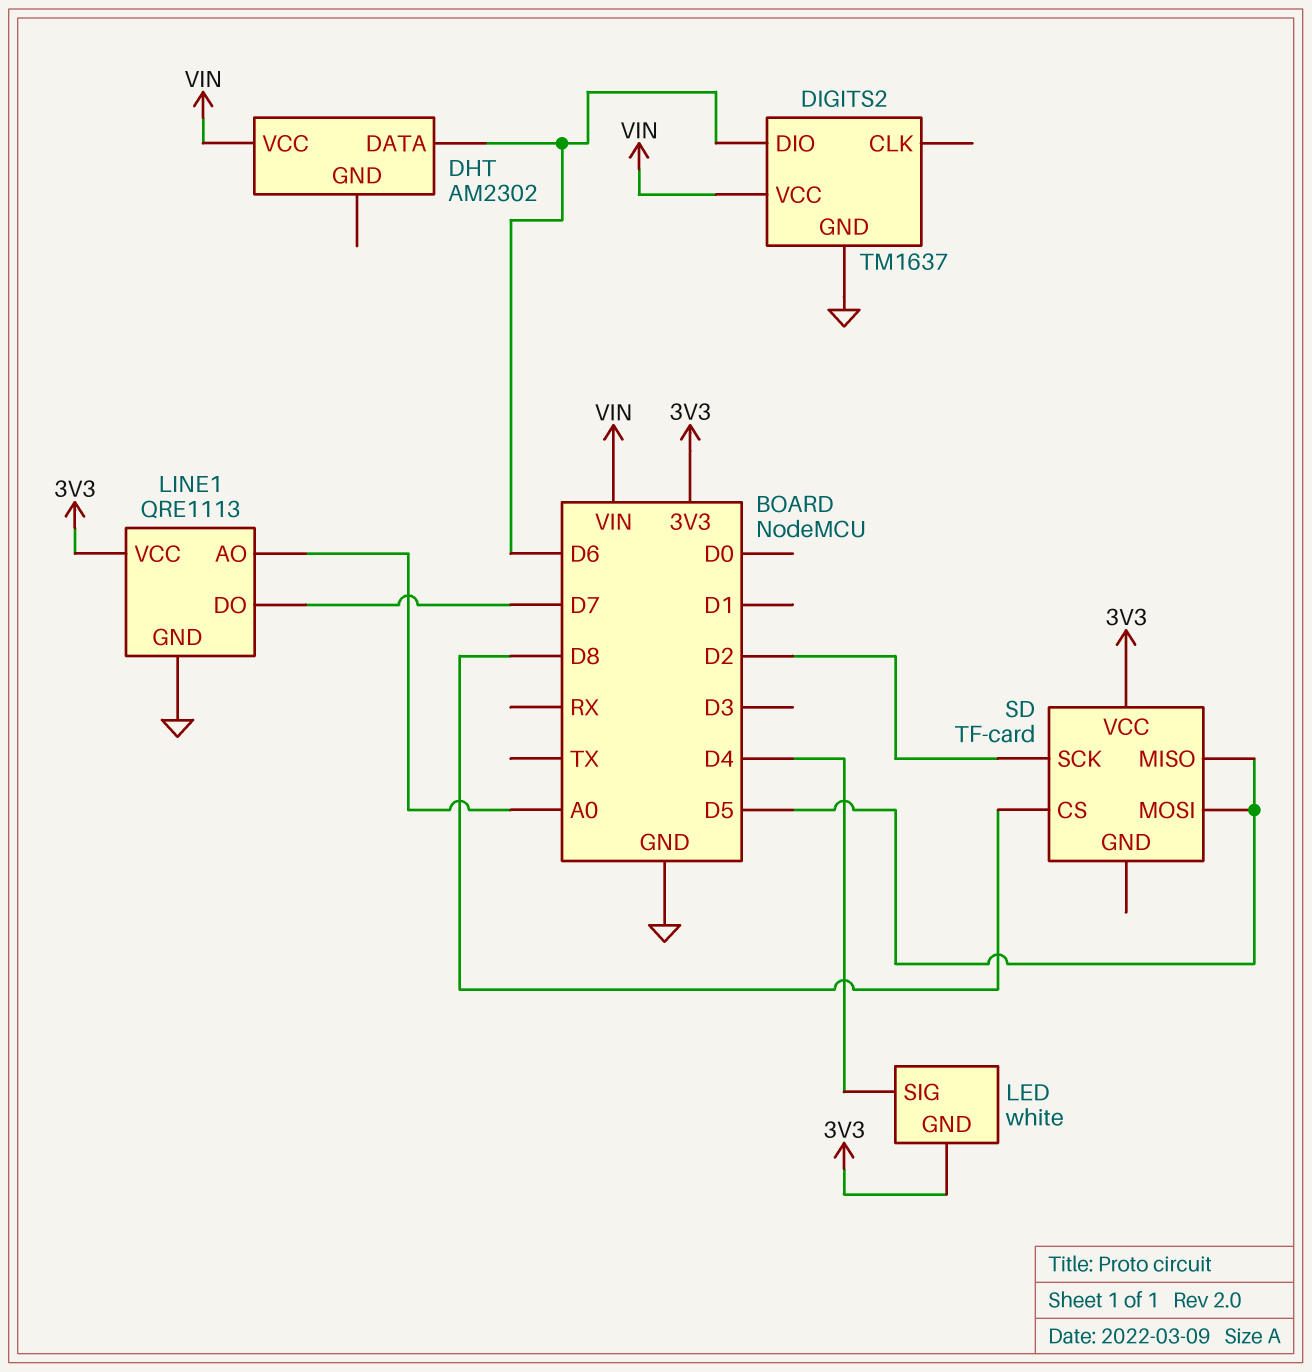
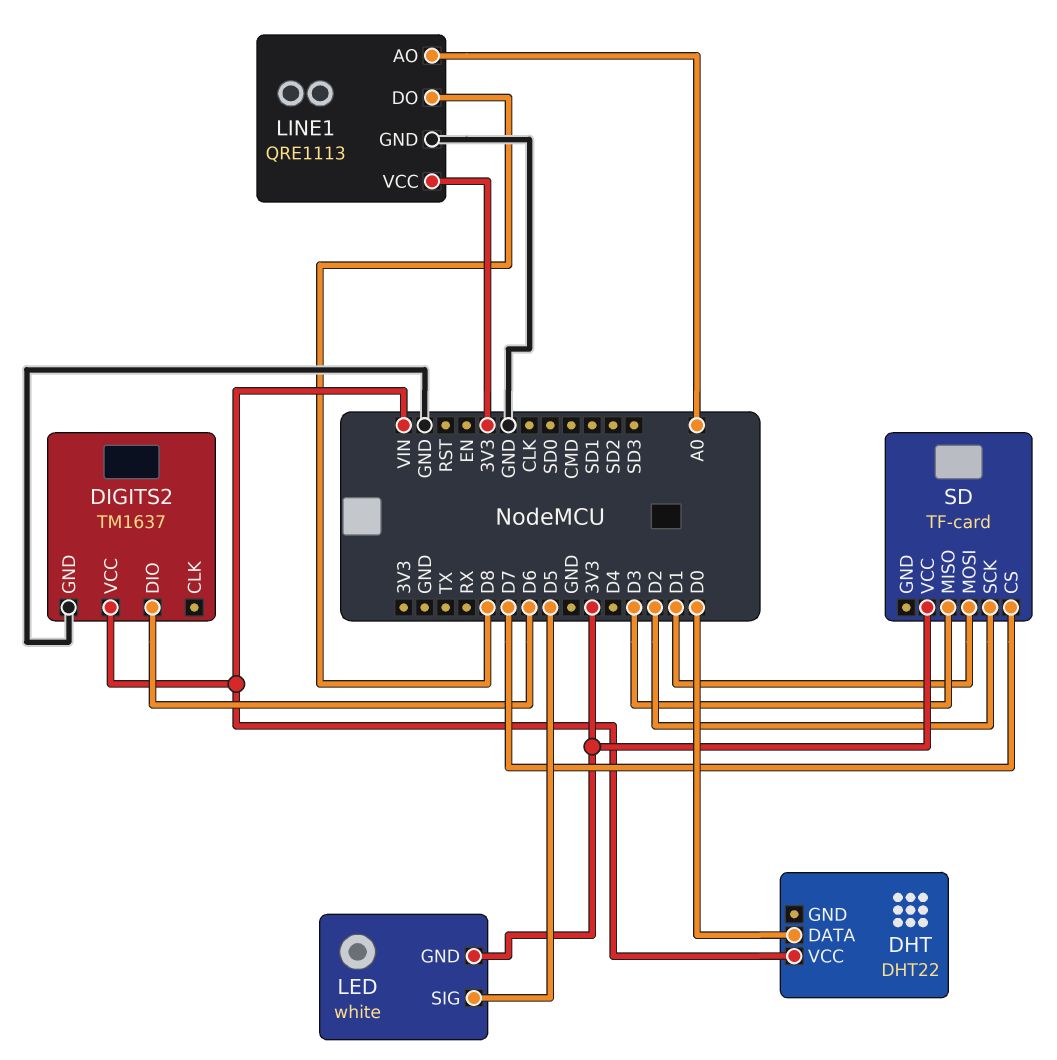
DHT: AM2302 -> DHT22
DHT pin DATA: D6 -> D0
LED pin SIG: D4 -> D5
LINE1 pin DO: D7 -> D8
SD pin CS: D8 -> D7
SD pin MISO: D5 -> D3
SD pin MOSI: D5 -> D1

